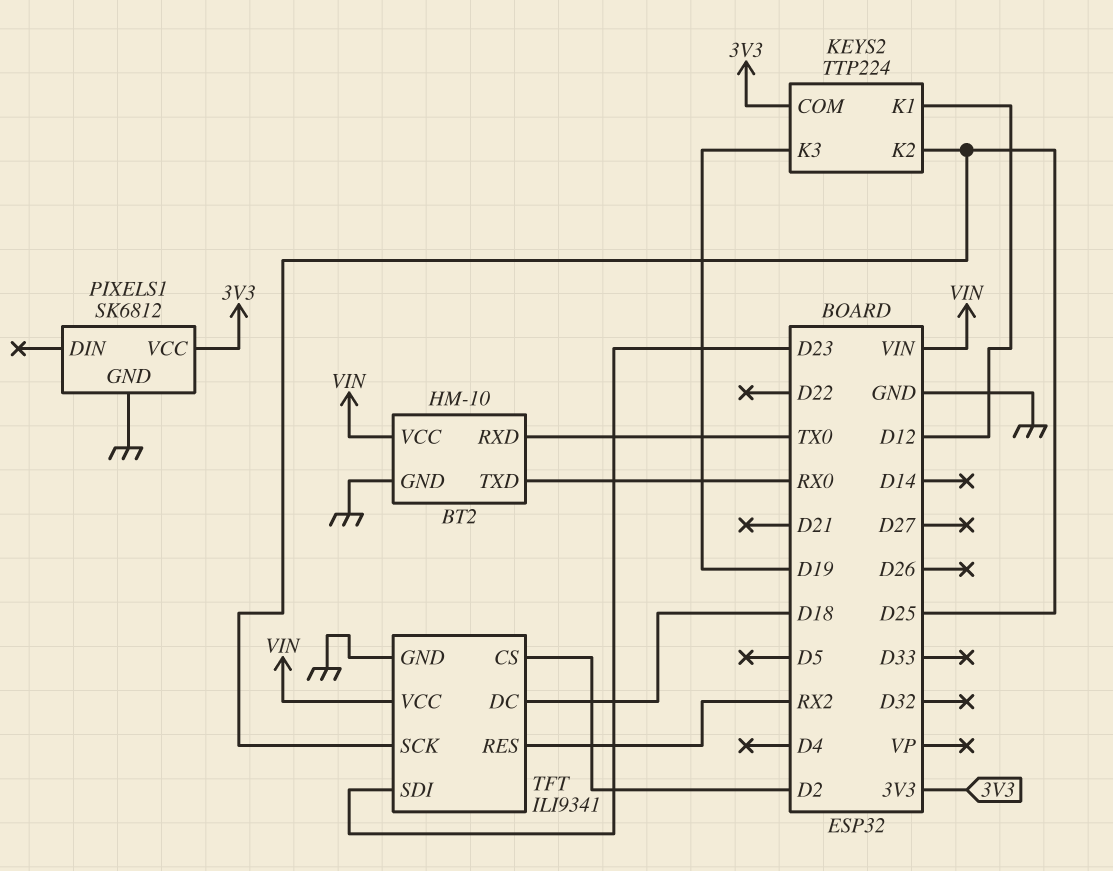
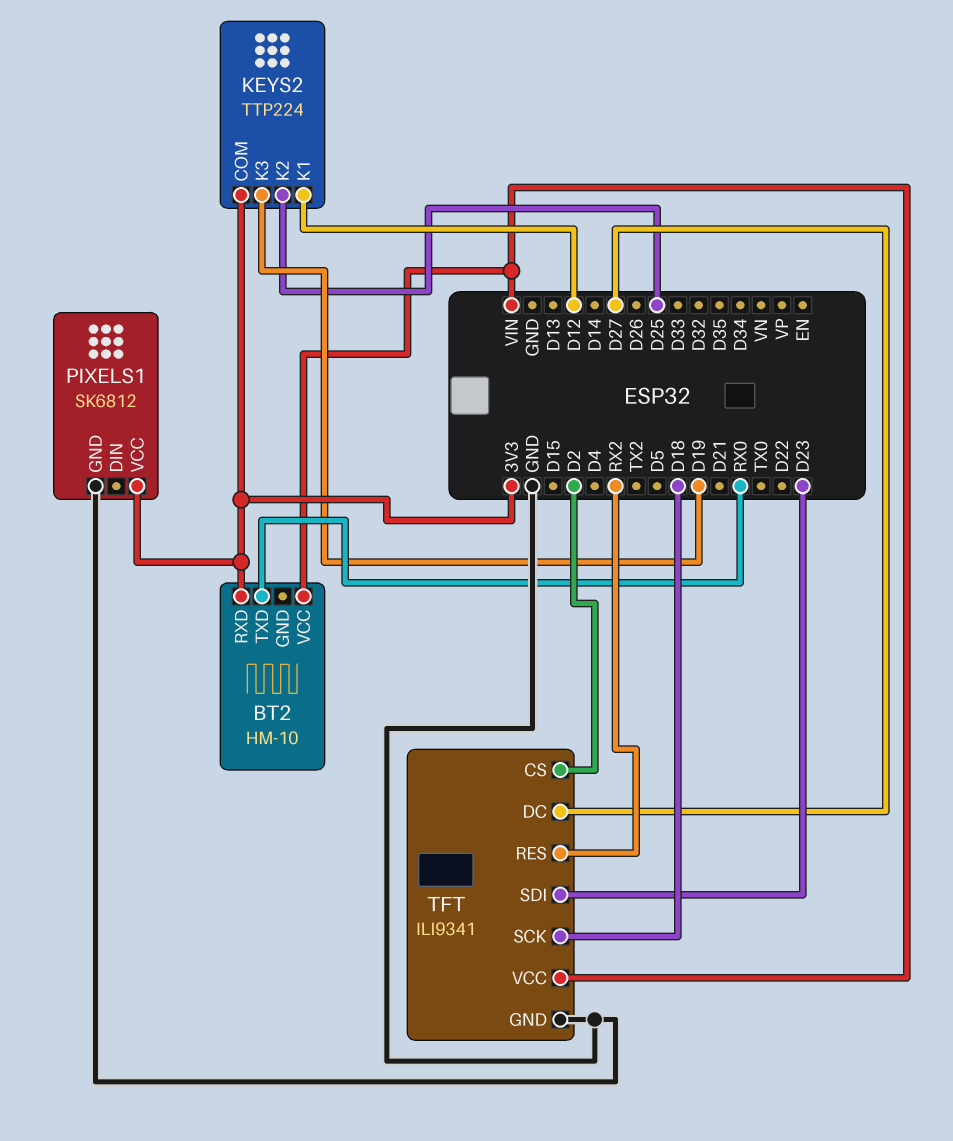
BT2 pin GND: GND -> none
BT2 pin RXD: TX0 -> 3V3
TFT pin DC: D18 -> D27
TFT pin SCK: D25 -> D18

